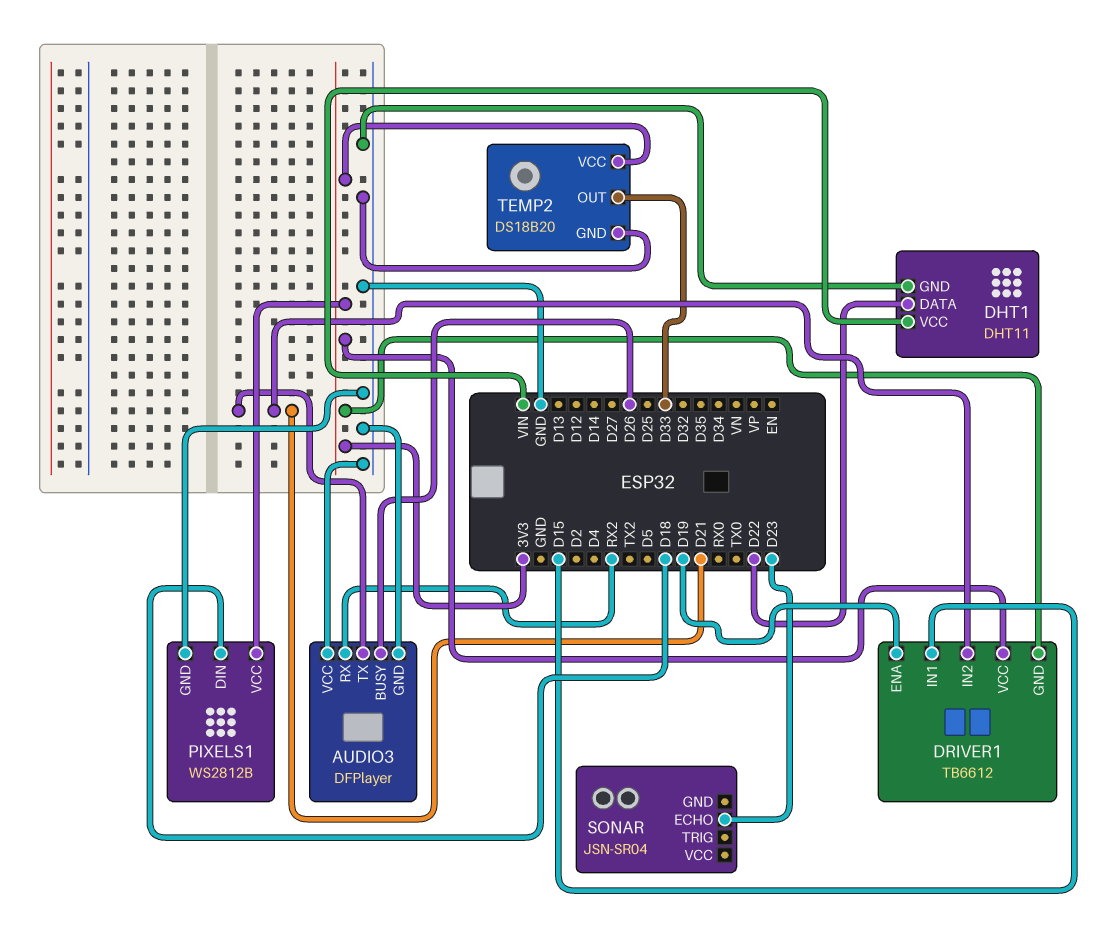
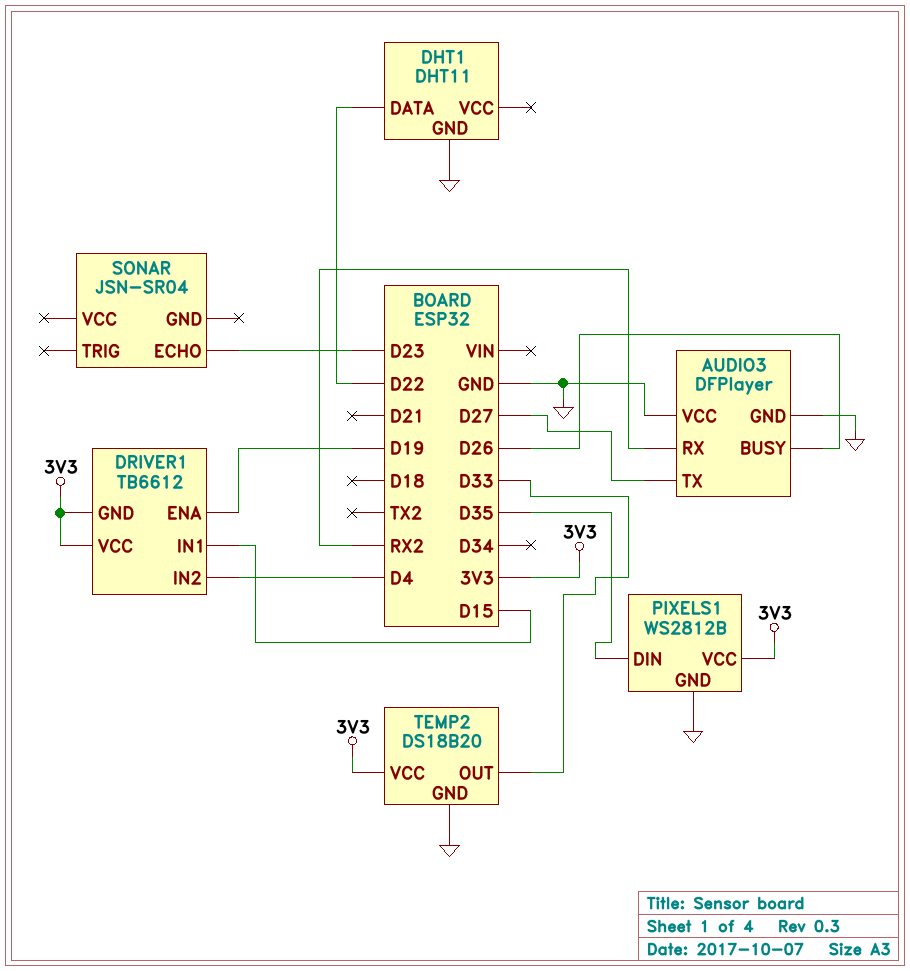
AUDIO3 pin TX: D21 -> D27
DHT1 pin VCC: VIN -> none
DRIVER1 pin IN2: D21 -> D4
PIXELS1 pin DIN: D18 -> D35

